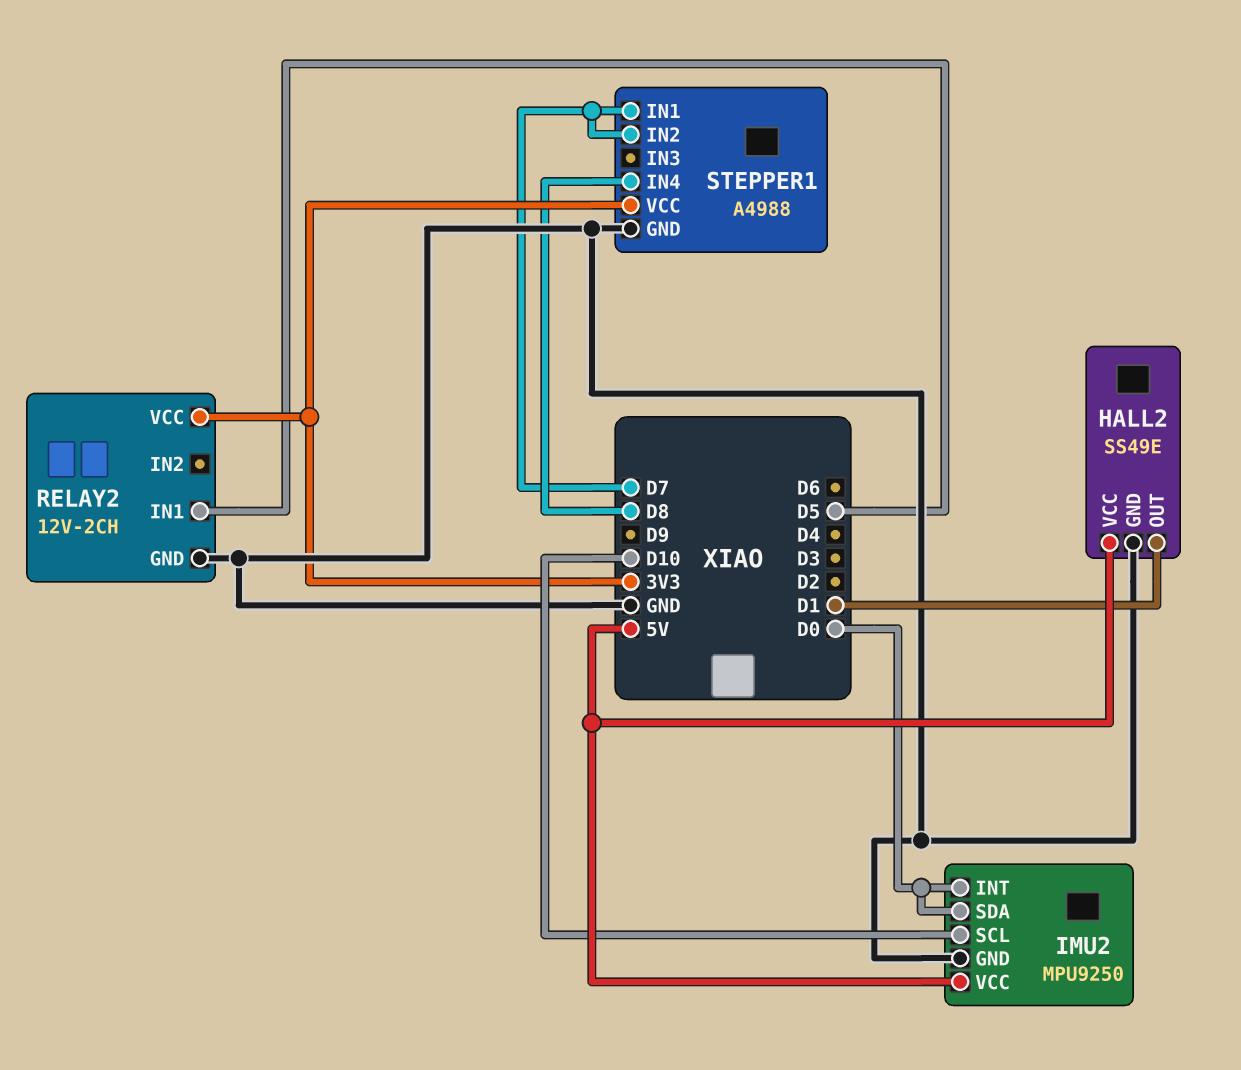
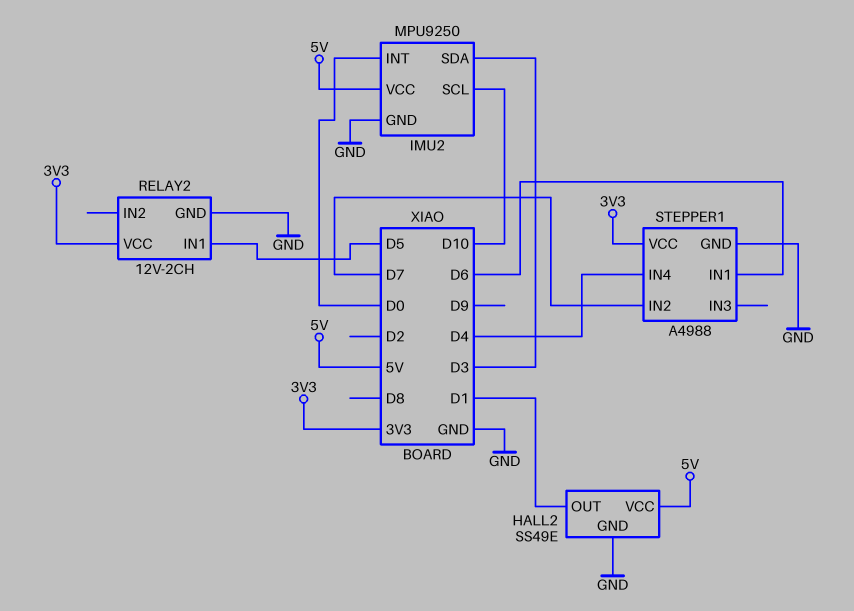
IMU2 pin SDA: D0 -> D3
STEPPER1 pin IN1: D7 -> D6
STEPPER1 pin IN4: D8 -> D4

